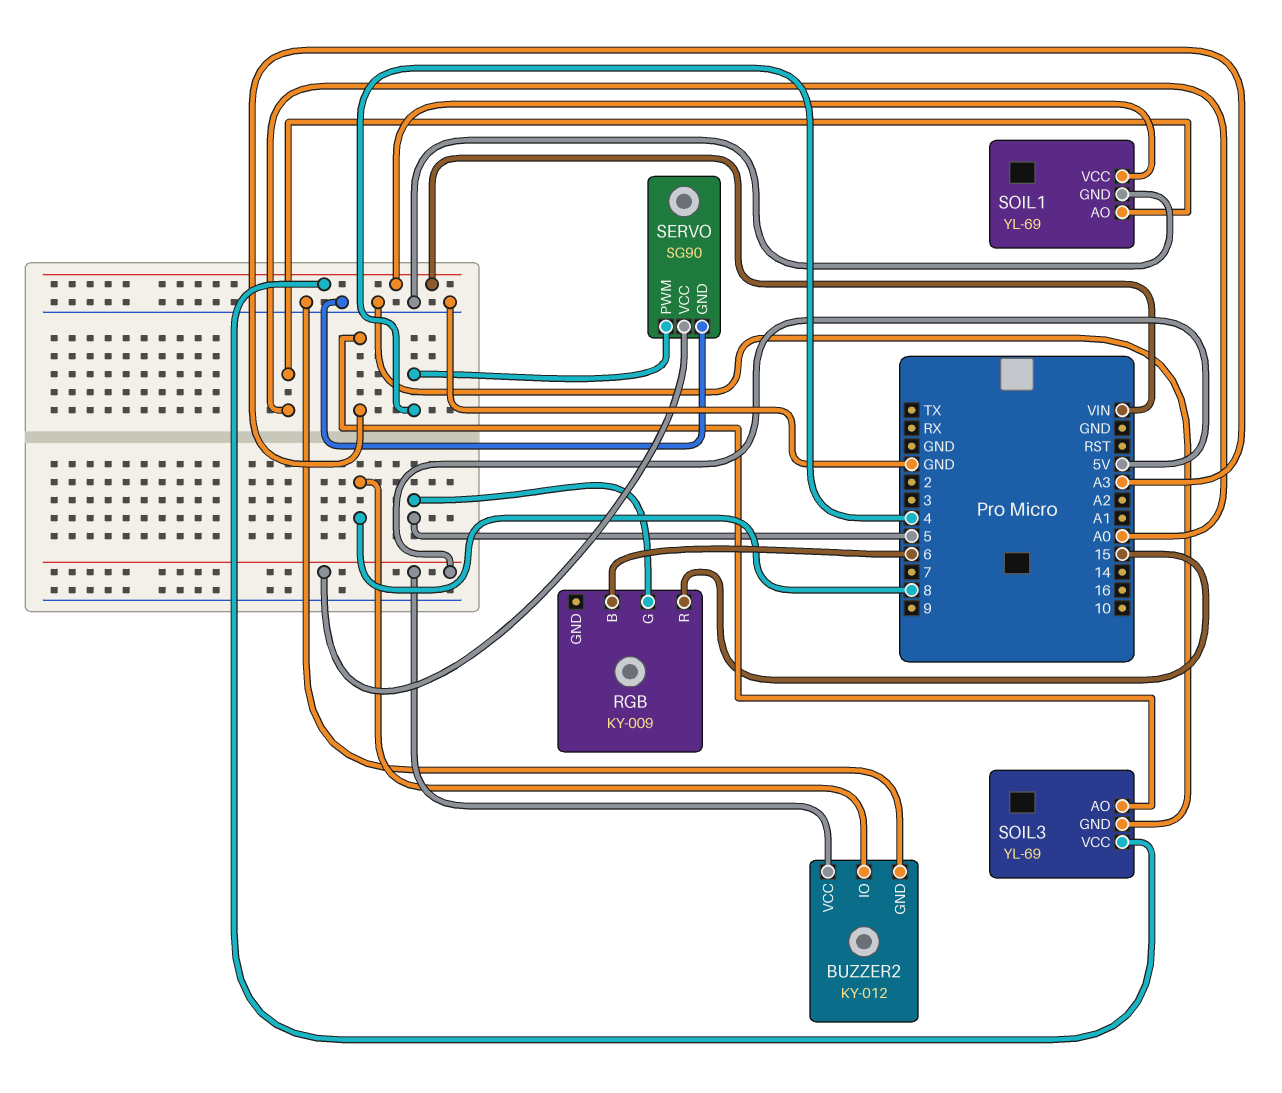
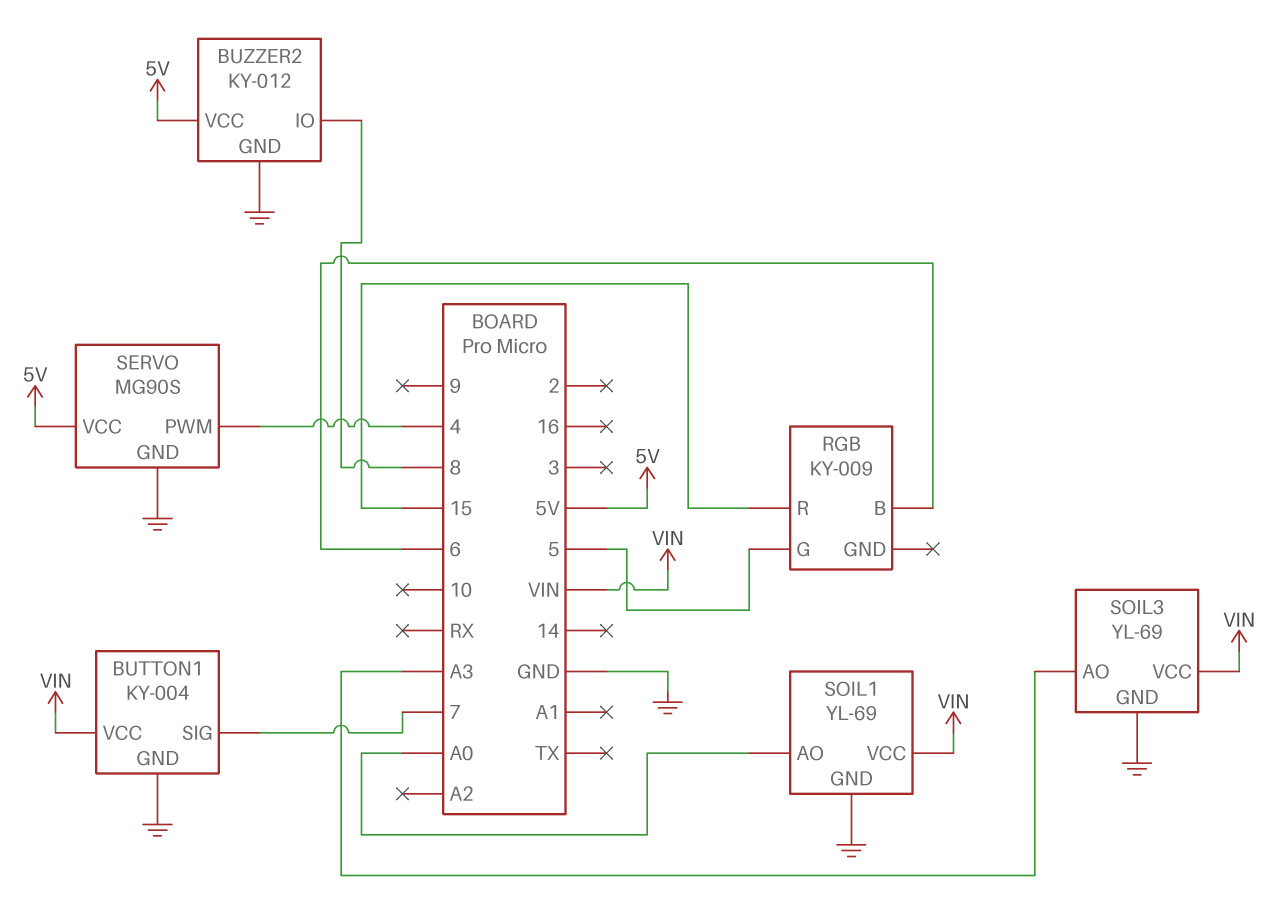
BUTTON1: none -> KY-004
BUTTON1 pin GND: none -> GND
BUTTON1 pin SIG: none -> 7
BUTTON1 pin VCC: none -> VIN
SERVO: SG90 -> MG90S

